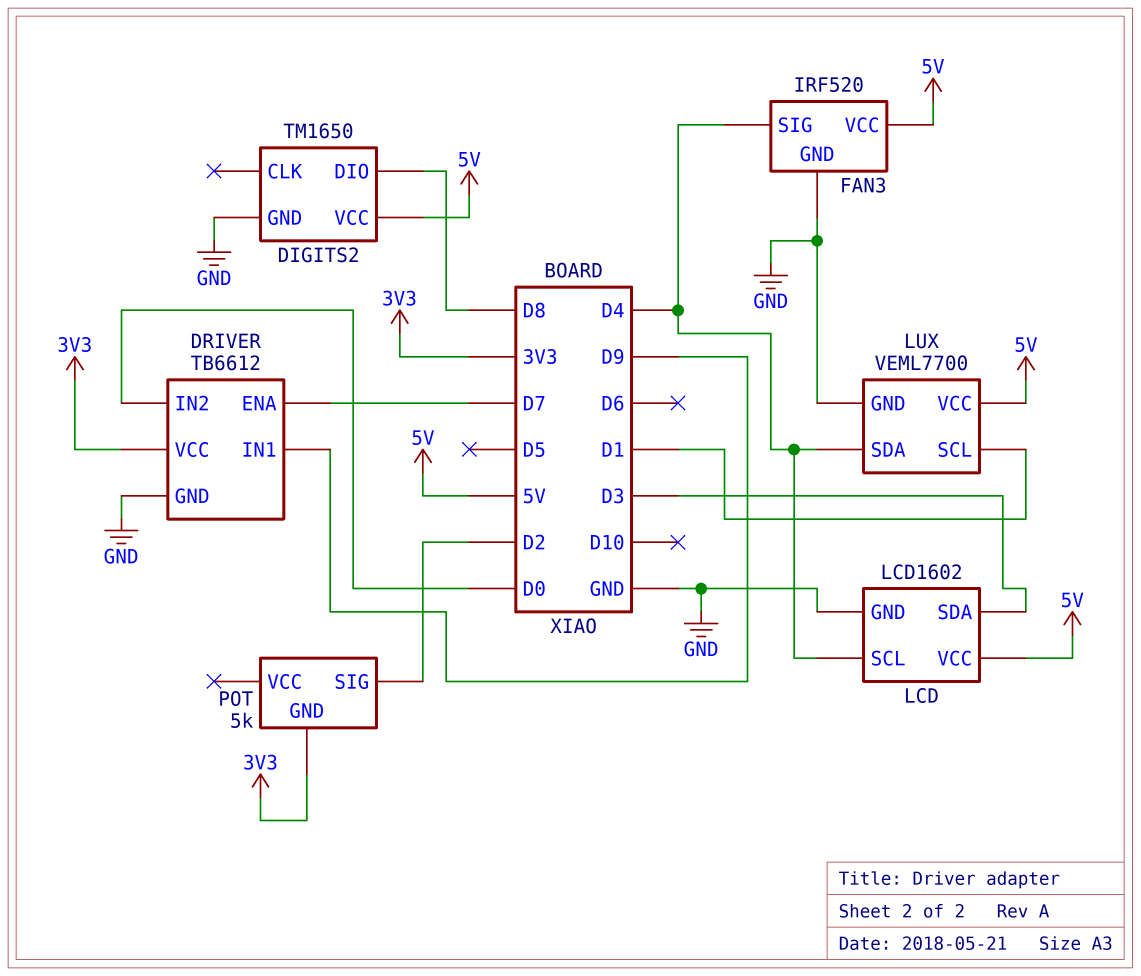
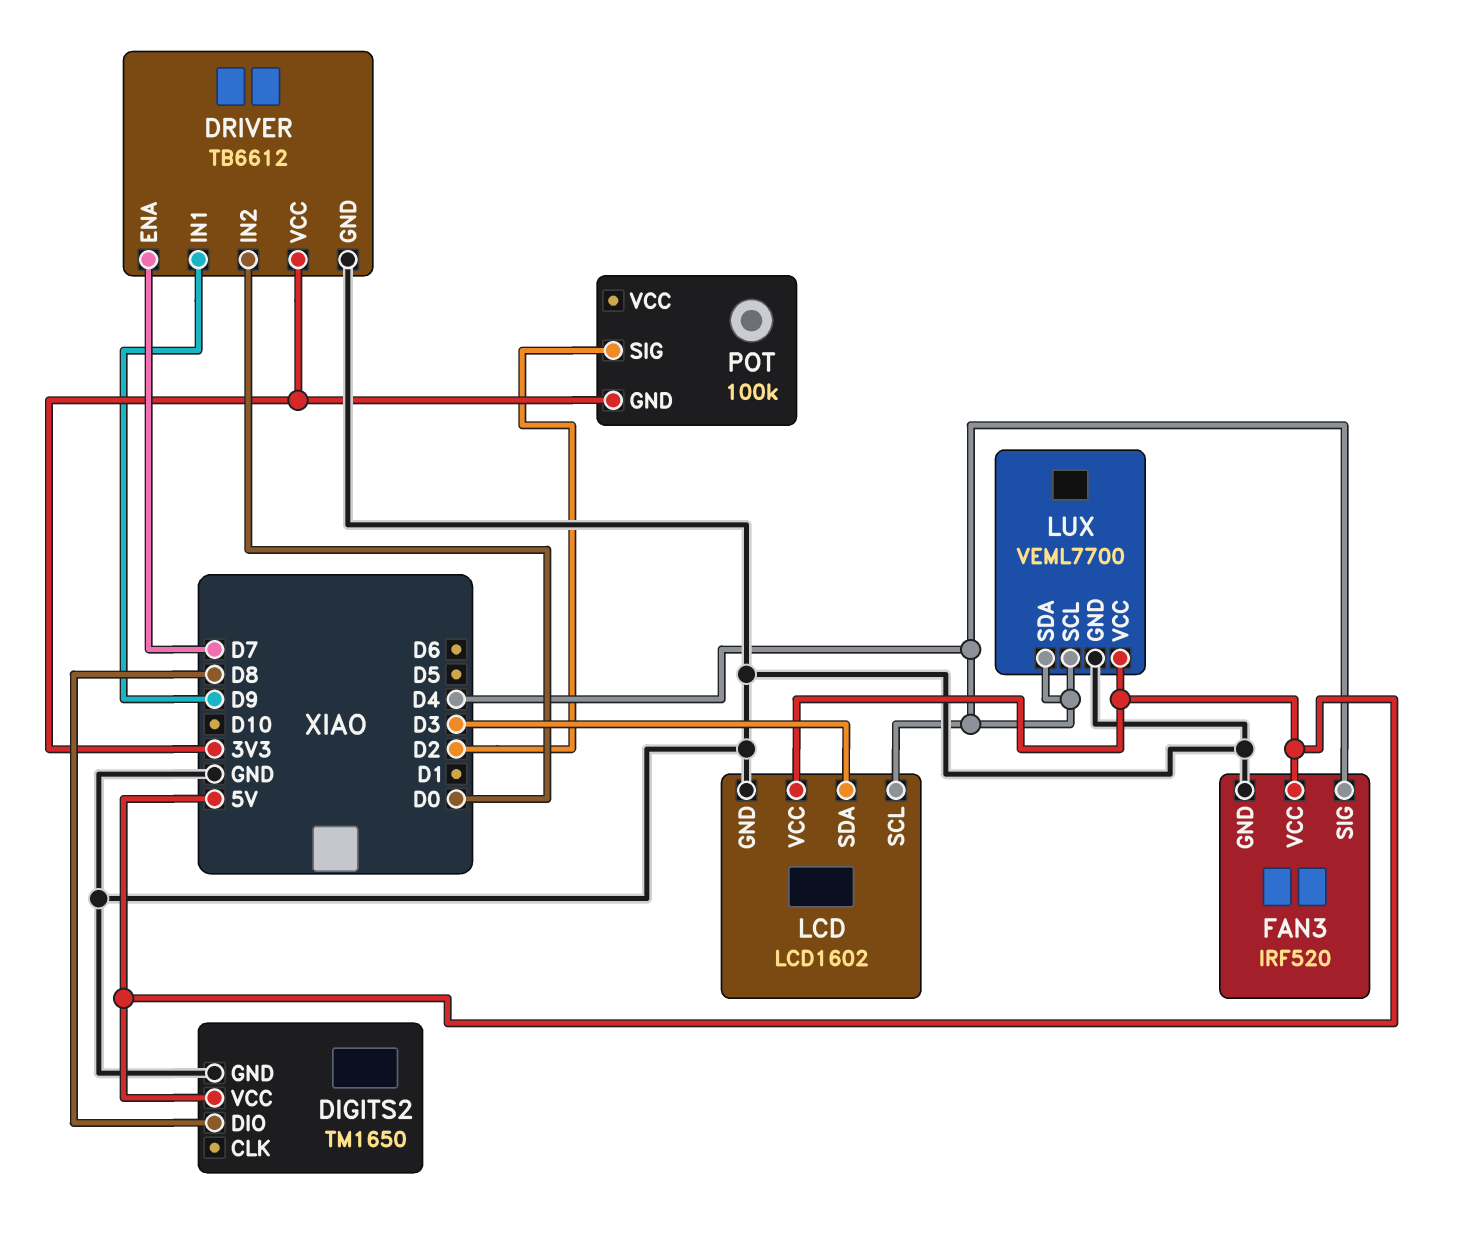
LUX pin SCL: D1 -> D4
POT: 5k -> 100k

